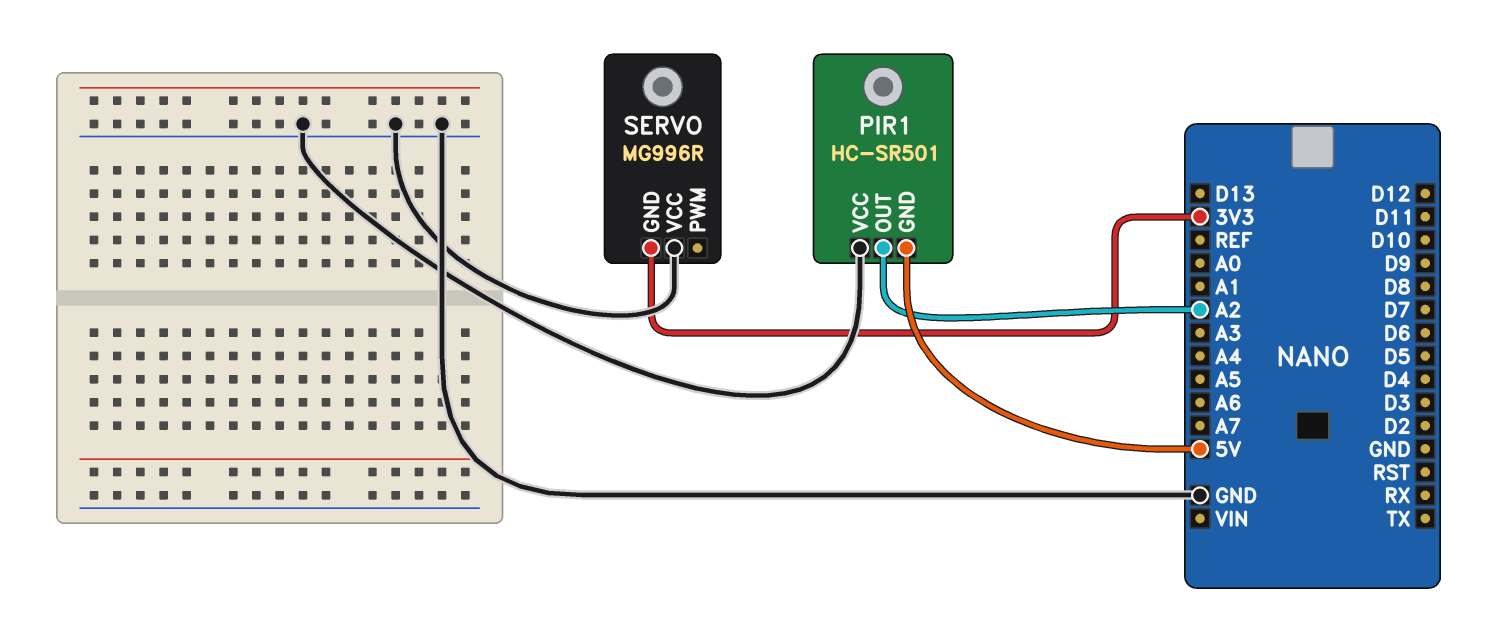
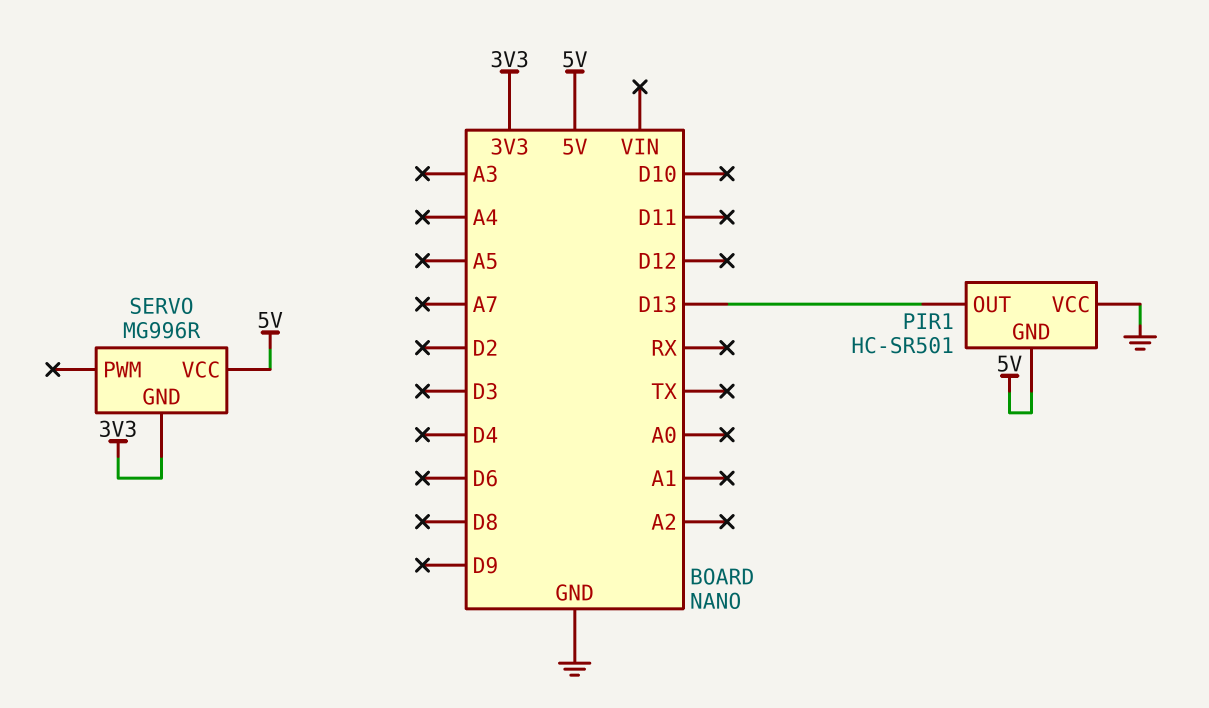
PIR1 pin OUT: A2 -> D13
SERVO pin VCC: GND -> 5V

